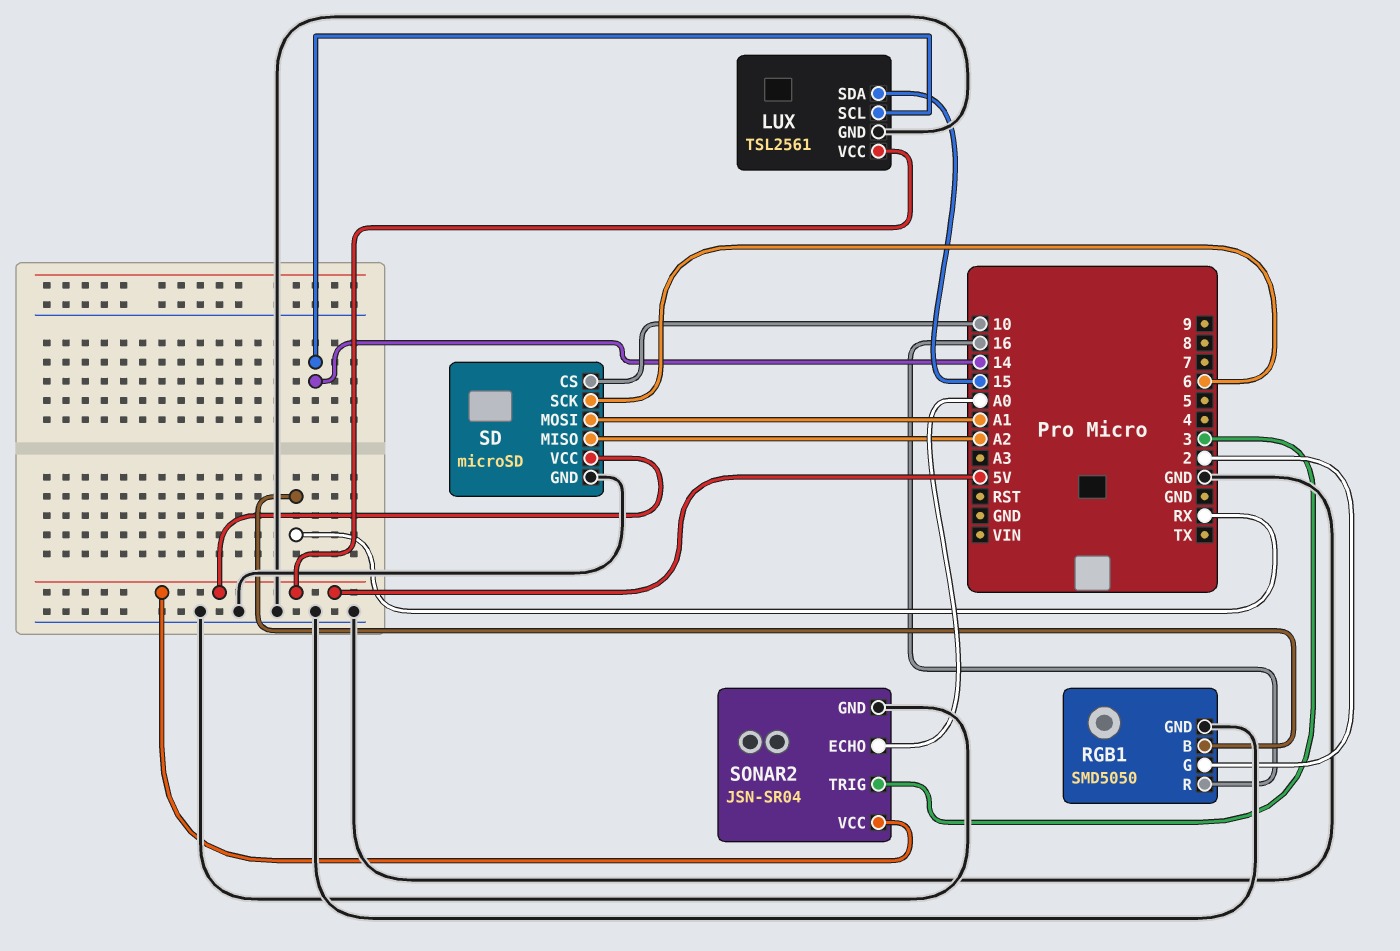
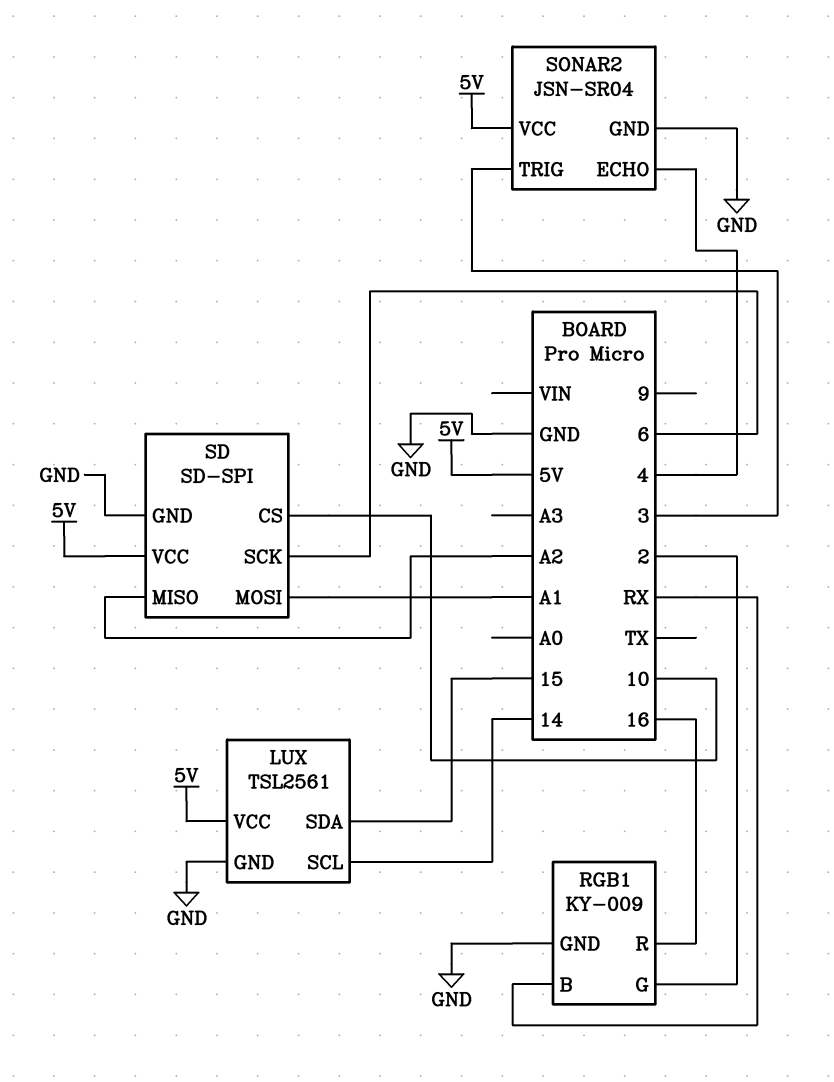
RGB1: SMD5050 -> KY-009
SD: microSD -> SD-SPI
SONAR2 pin ECHO: A0 -> 4

